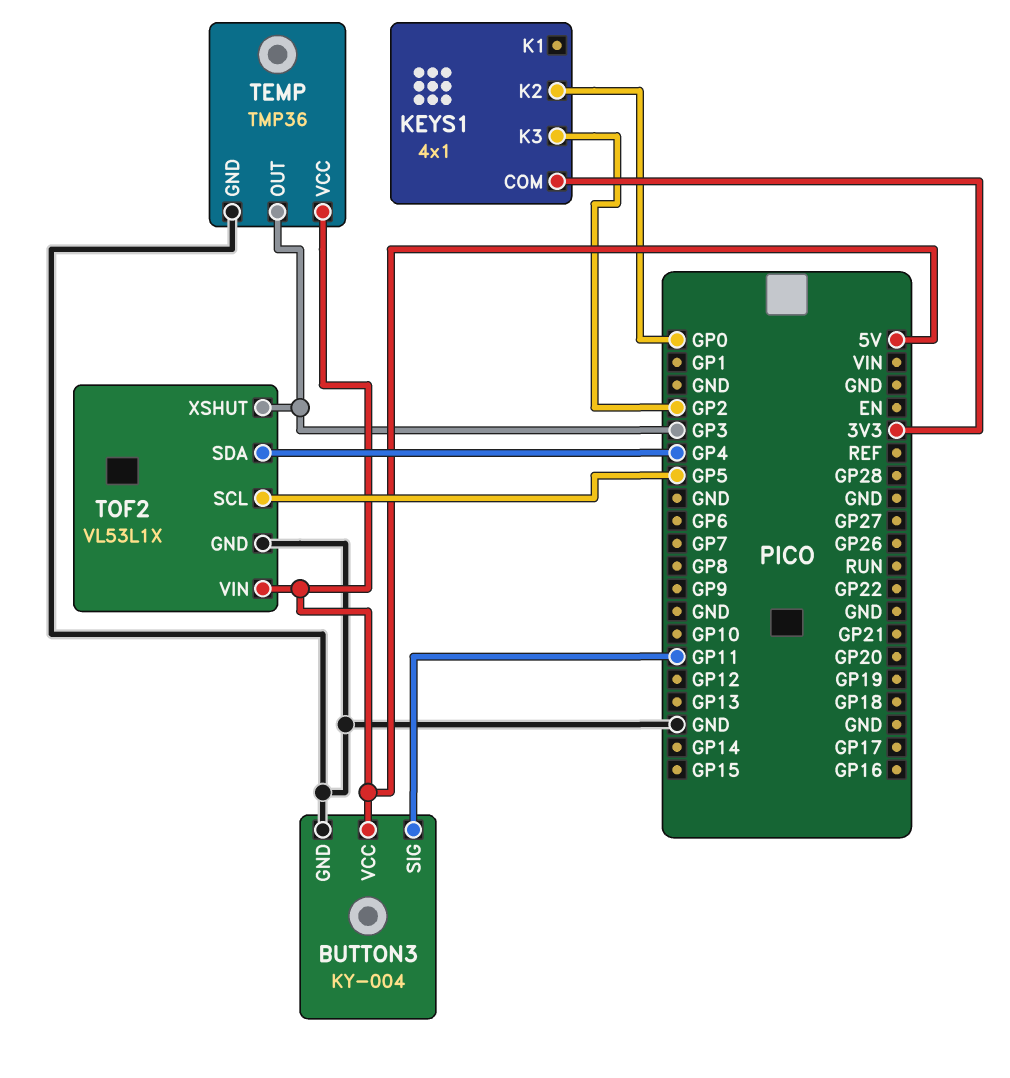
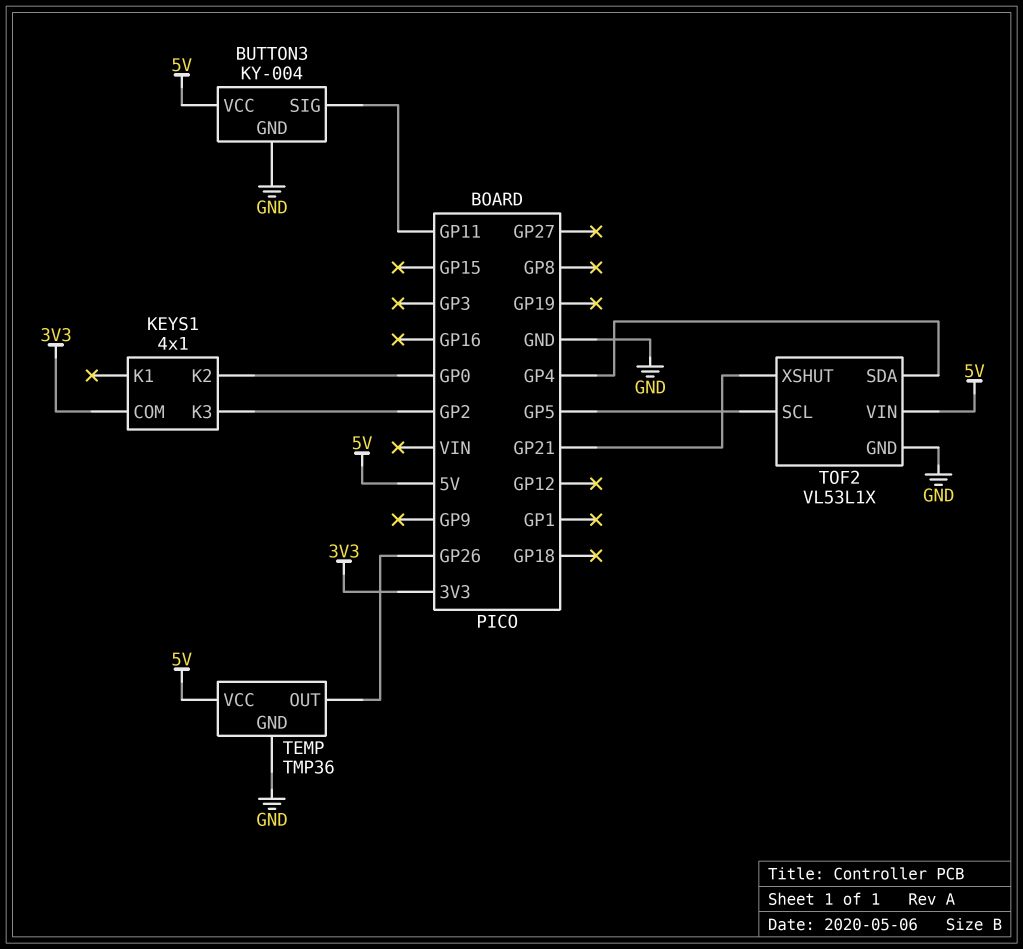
TEMP pin OUT: GP3 -> GP26
TOF2 pin XSHUT: GP3 -> GP21

